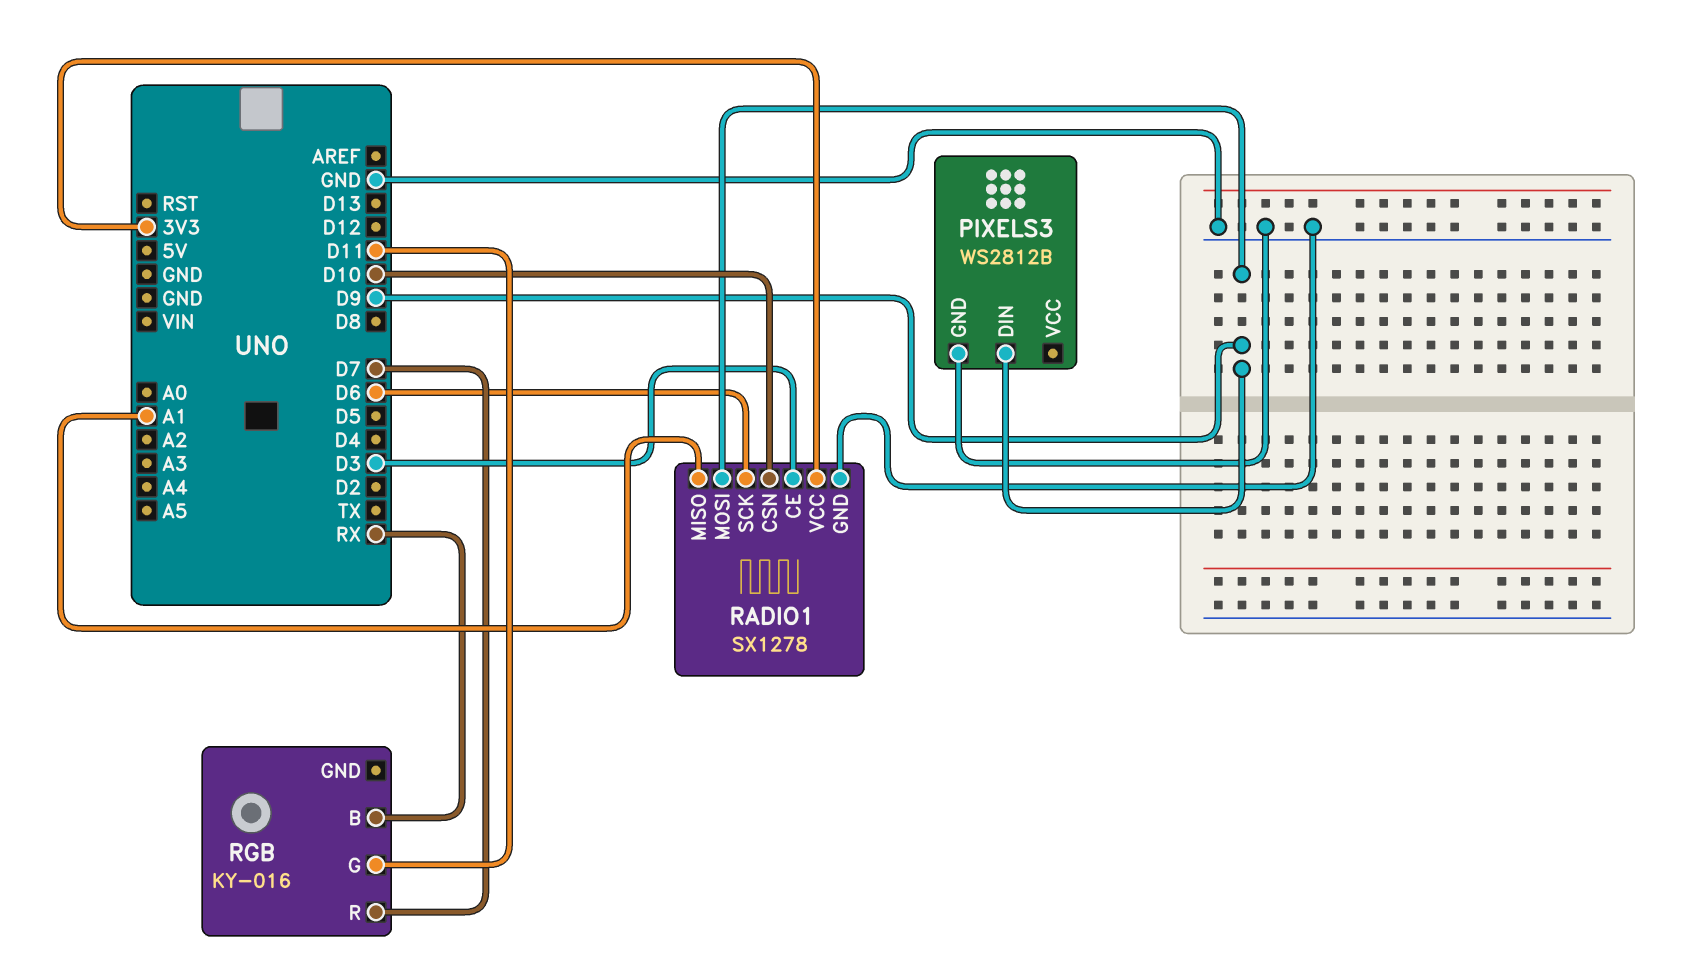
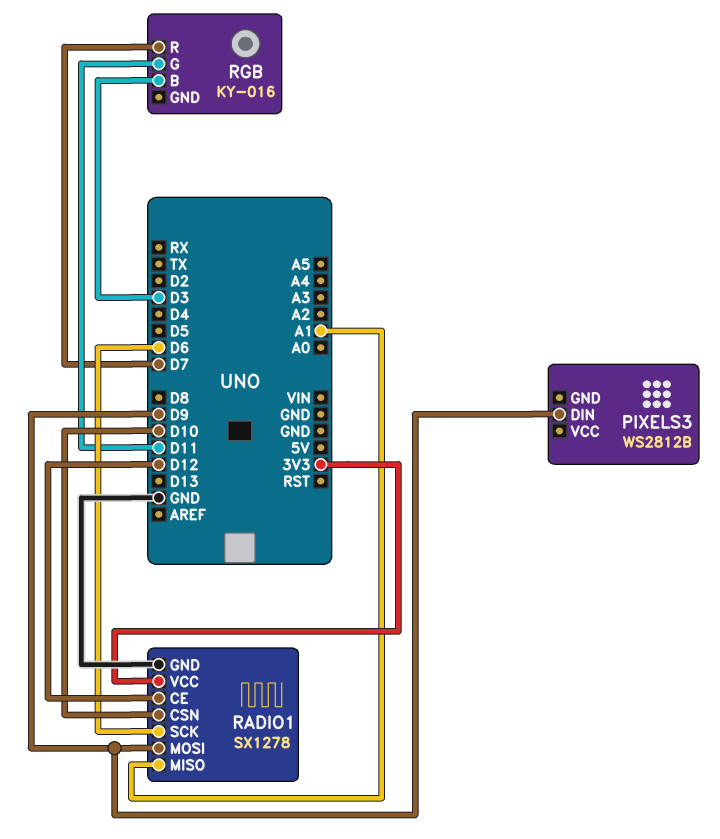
PIXELS3 pin GND: GND -> none
RADIO1 pin CE: D3 -> D12
RGB pin B: RX -> D3

